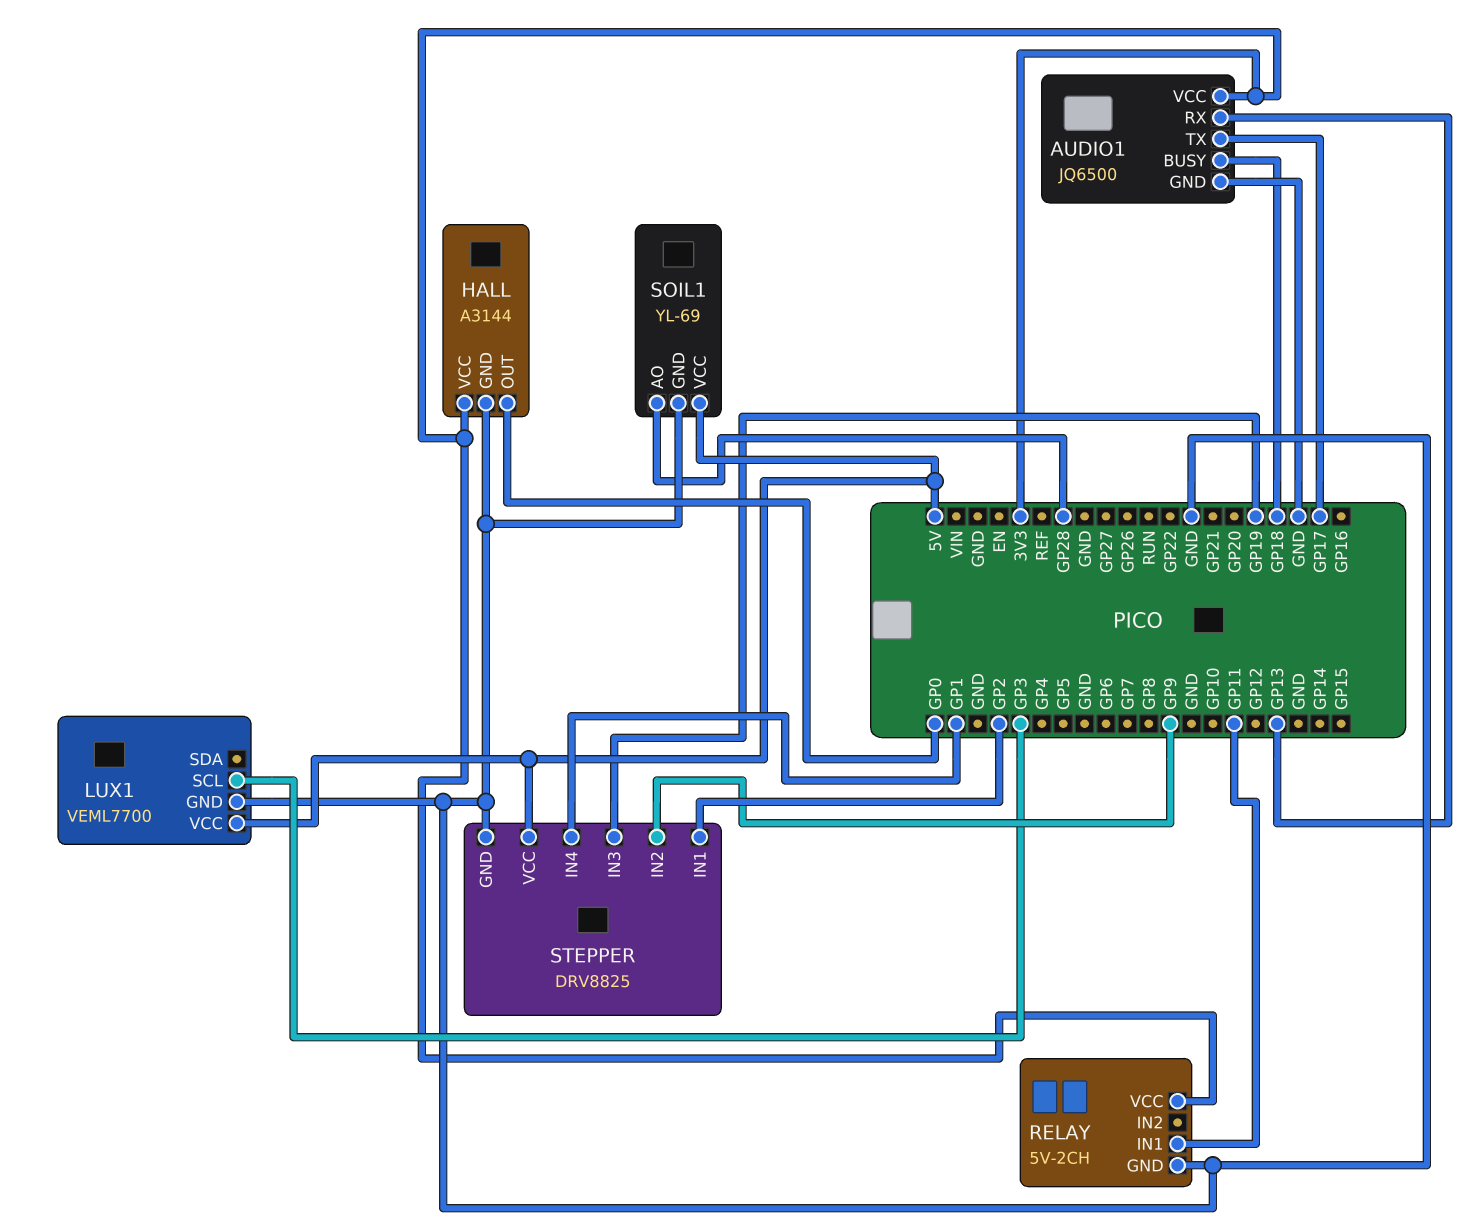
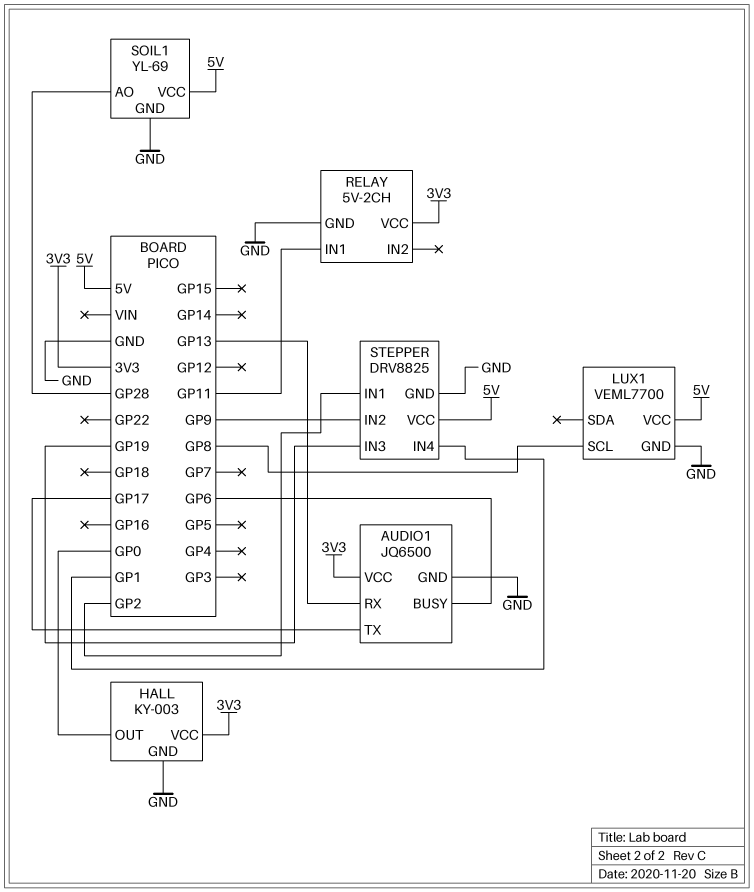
AUDIO1 pin BUSY: GP18 -> GP6
HALL: A3144 -> KY-003
LUX1 pin SCL: GP3 -> GP8

